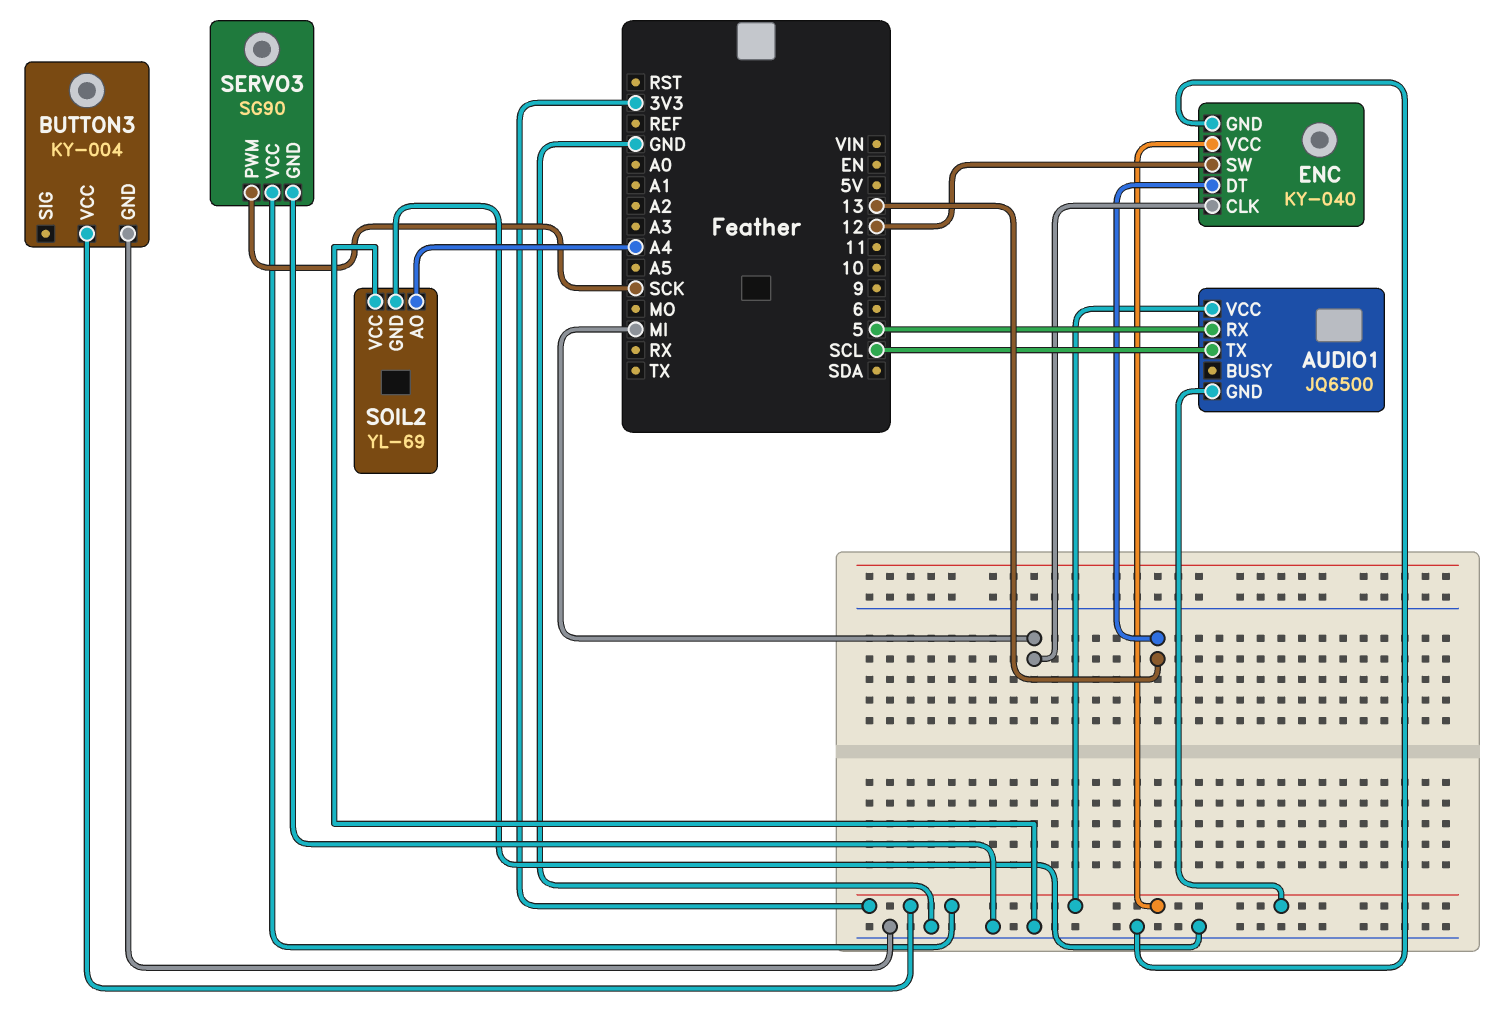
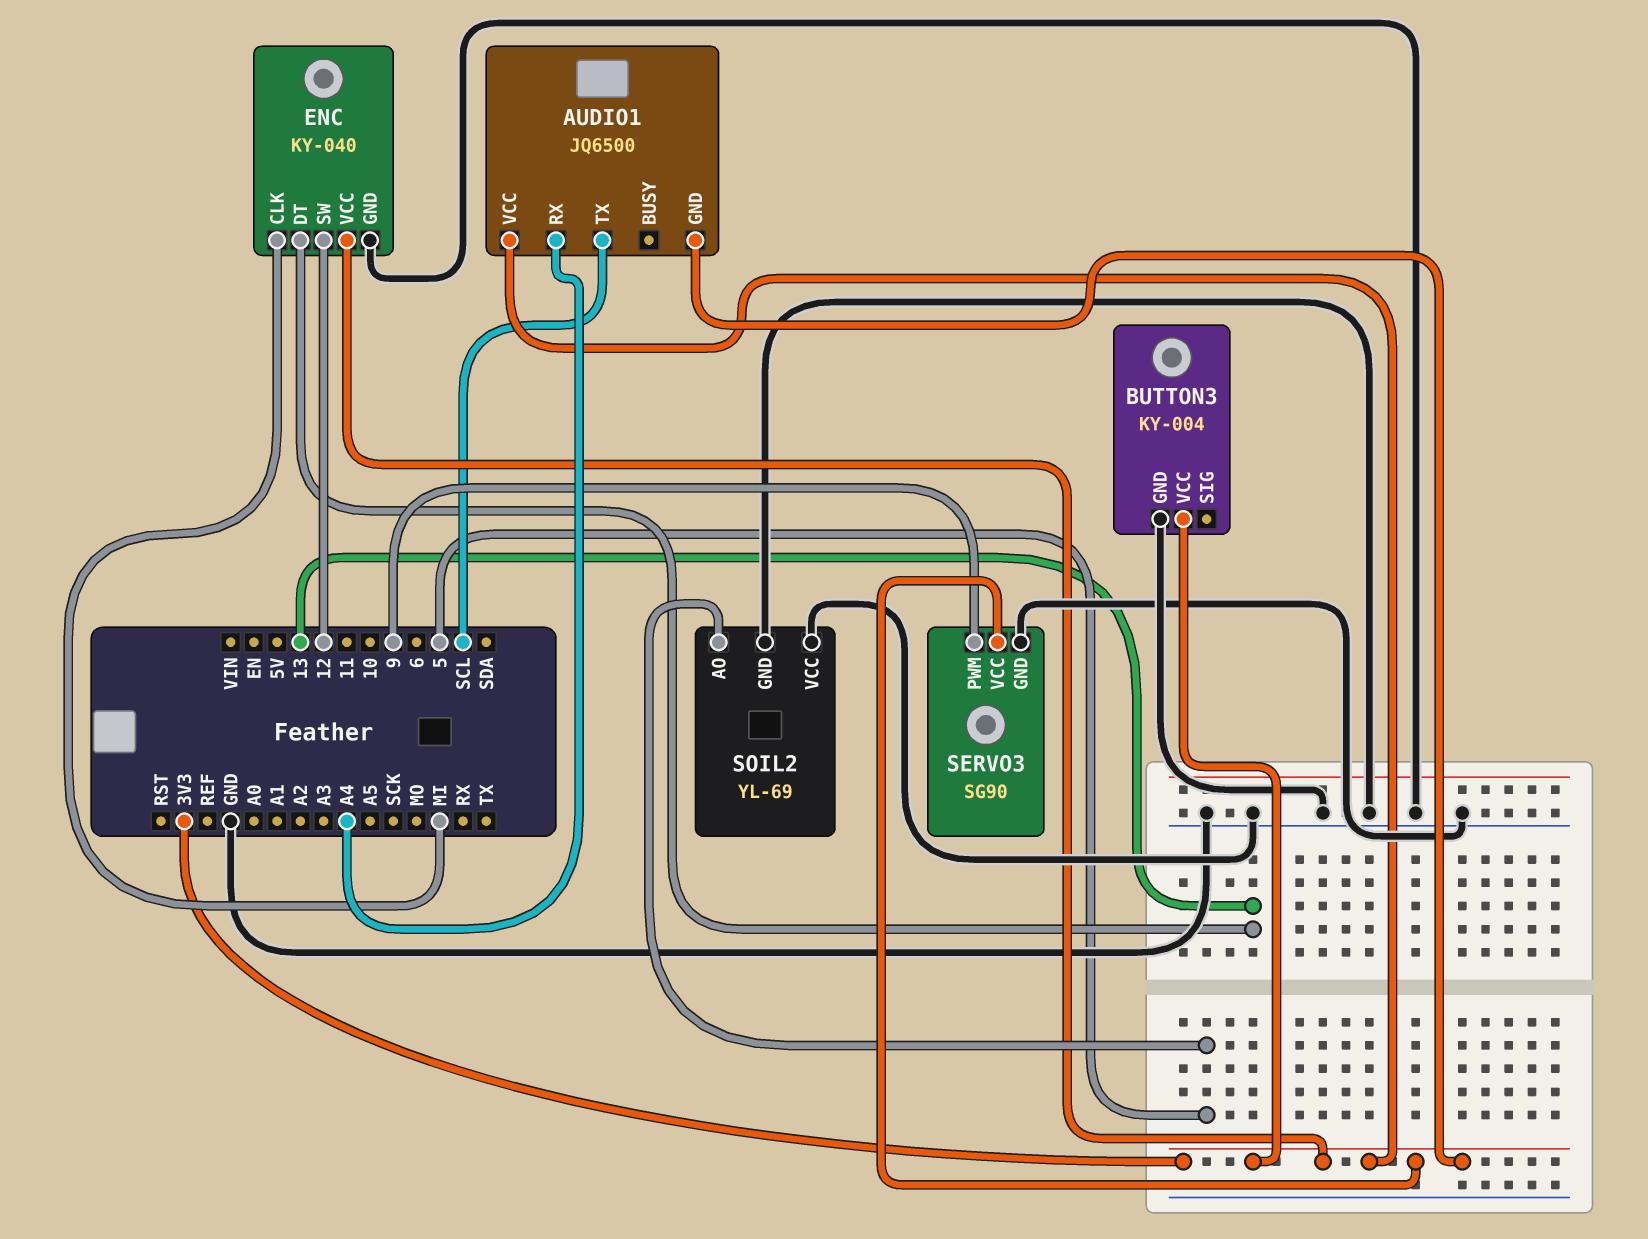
AUDIO1 pin RX: 5 -> A4
SERVO3 pin PWM: SCK -> 9
SOIL2 pin AO: A4 -> 5

